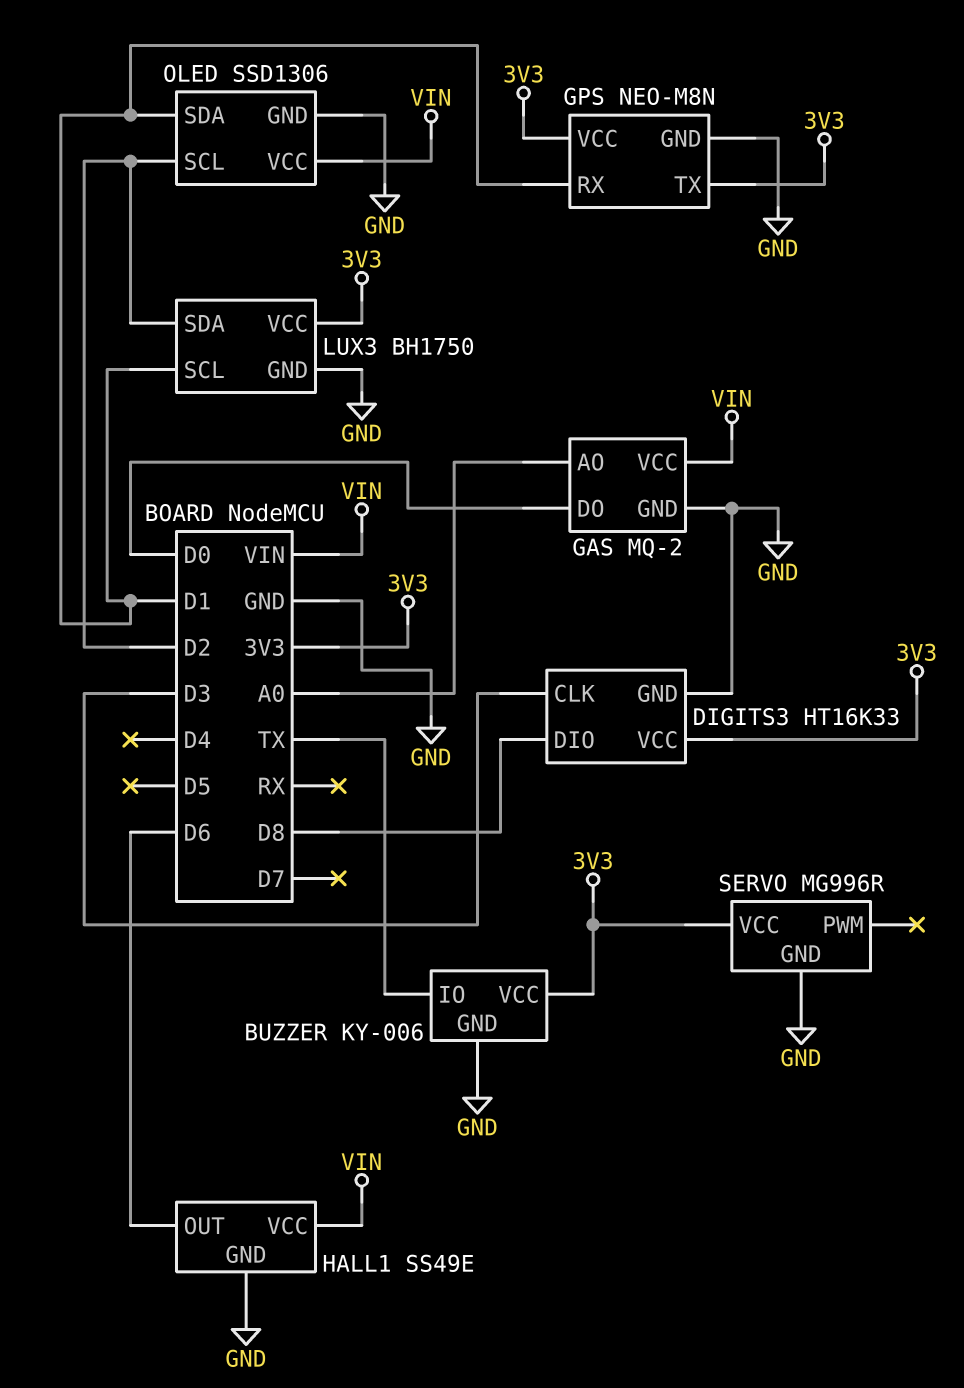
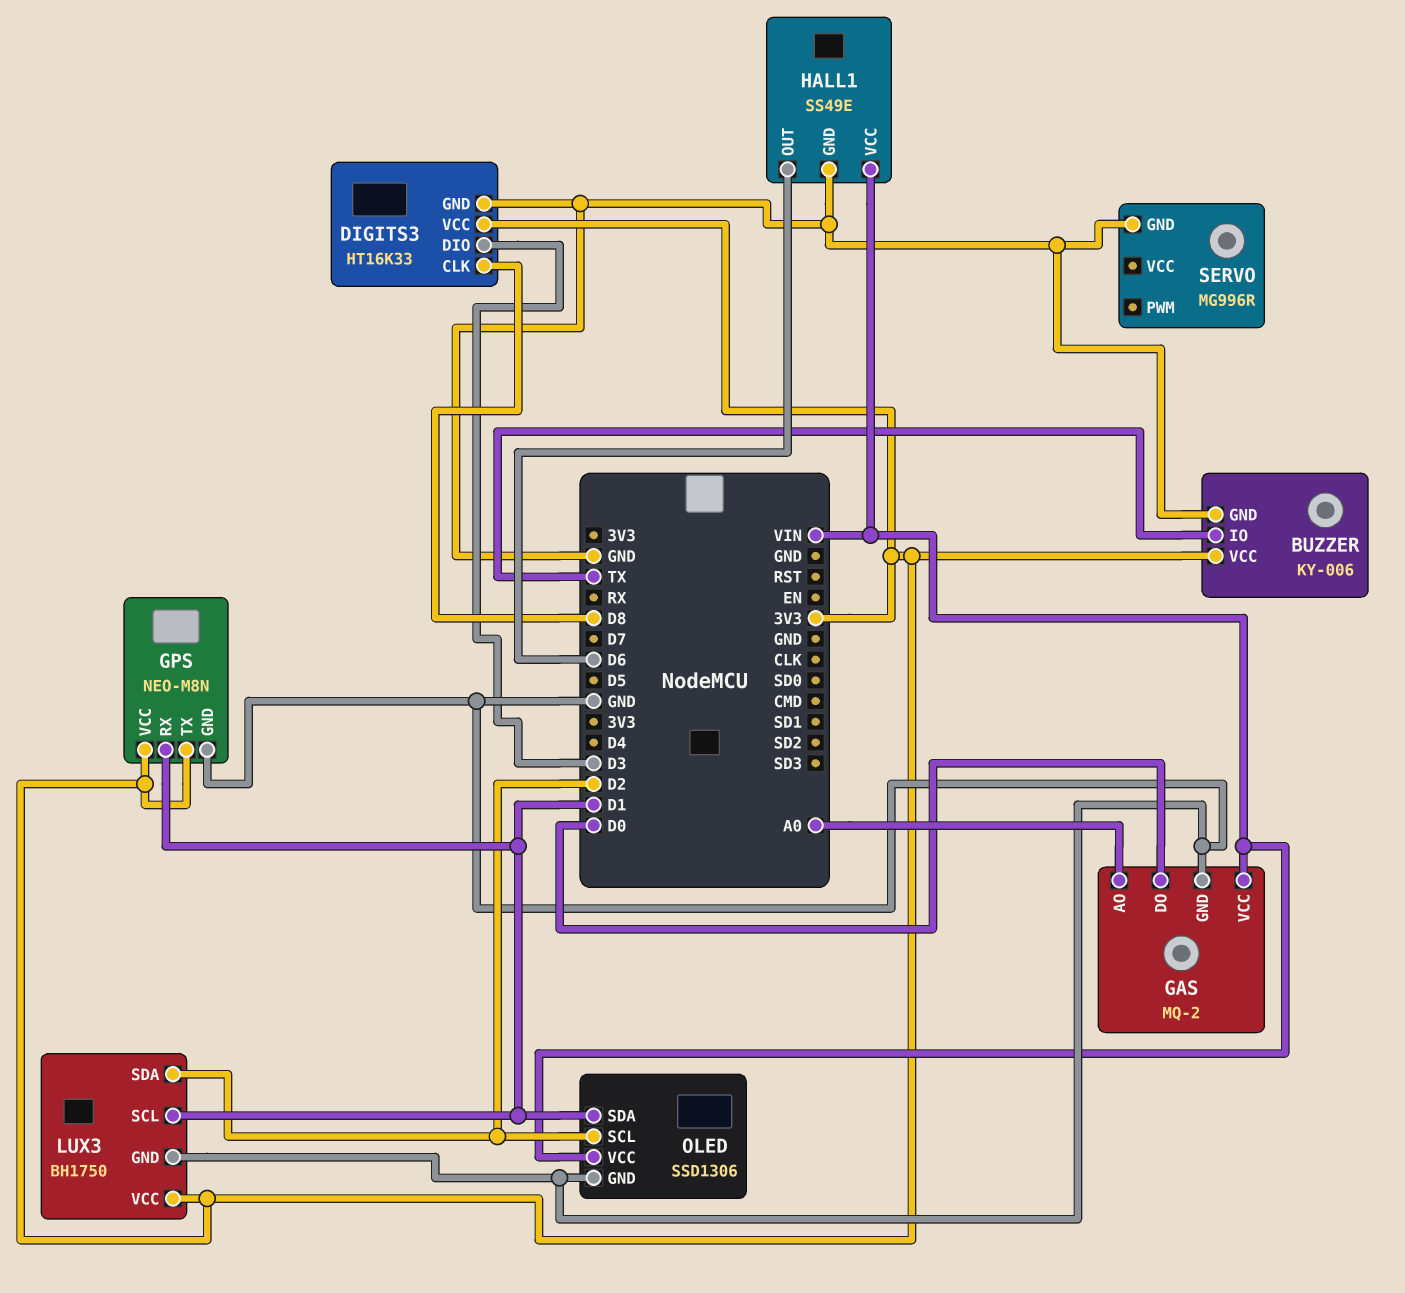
DIGITS3 pin CLK: D3 -> D8
DIGITS3 pin DIO: D8 -> D3
SERVO pin VCC: 3V3 -> none

